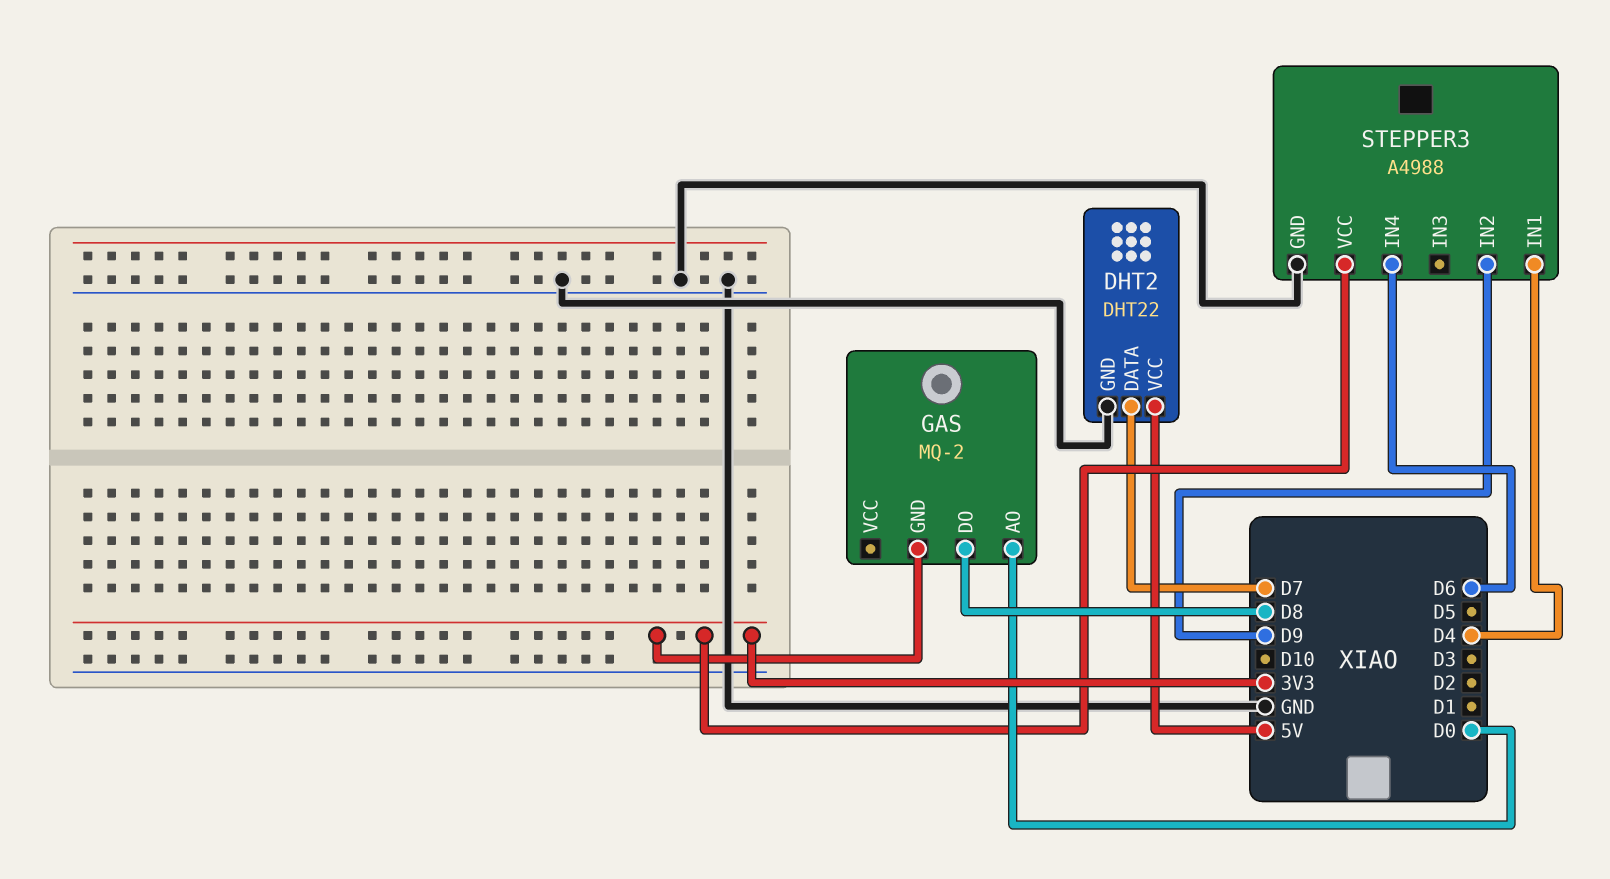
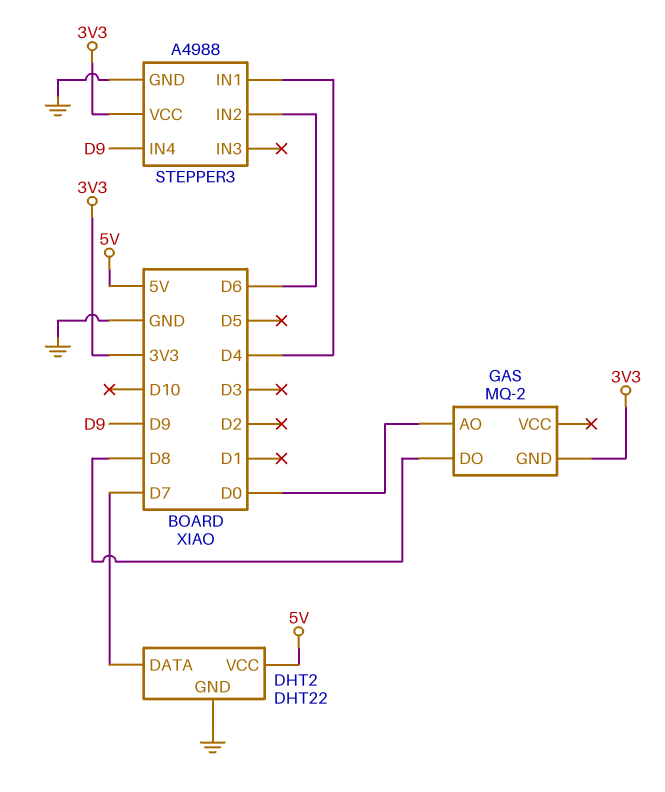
STEPPER3 pin IN2: D9 -> D6
STEPPER3 pin IN4: D6 -> D9

